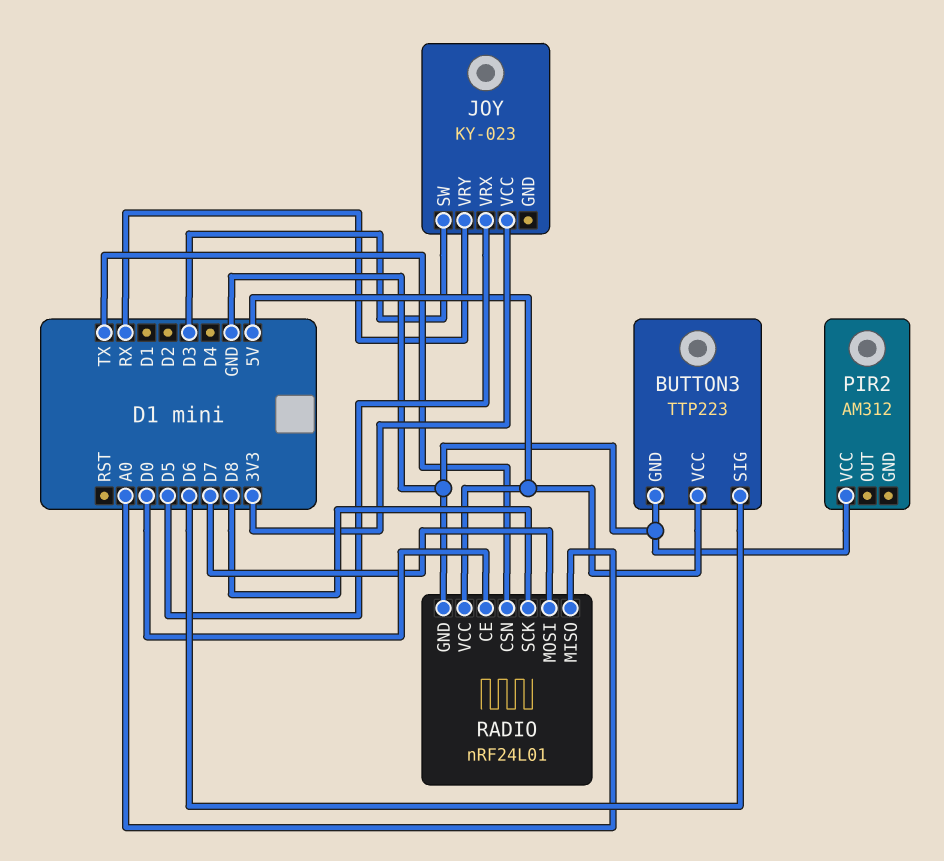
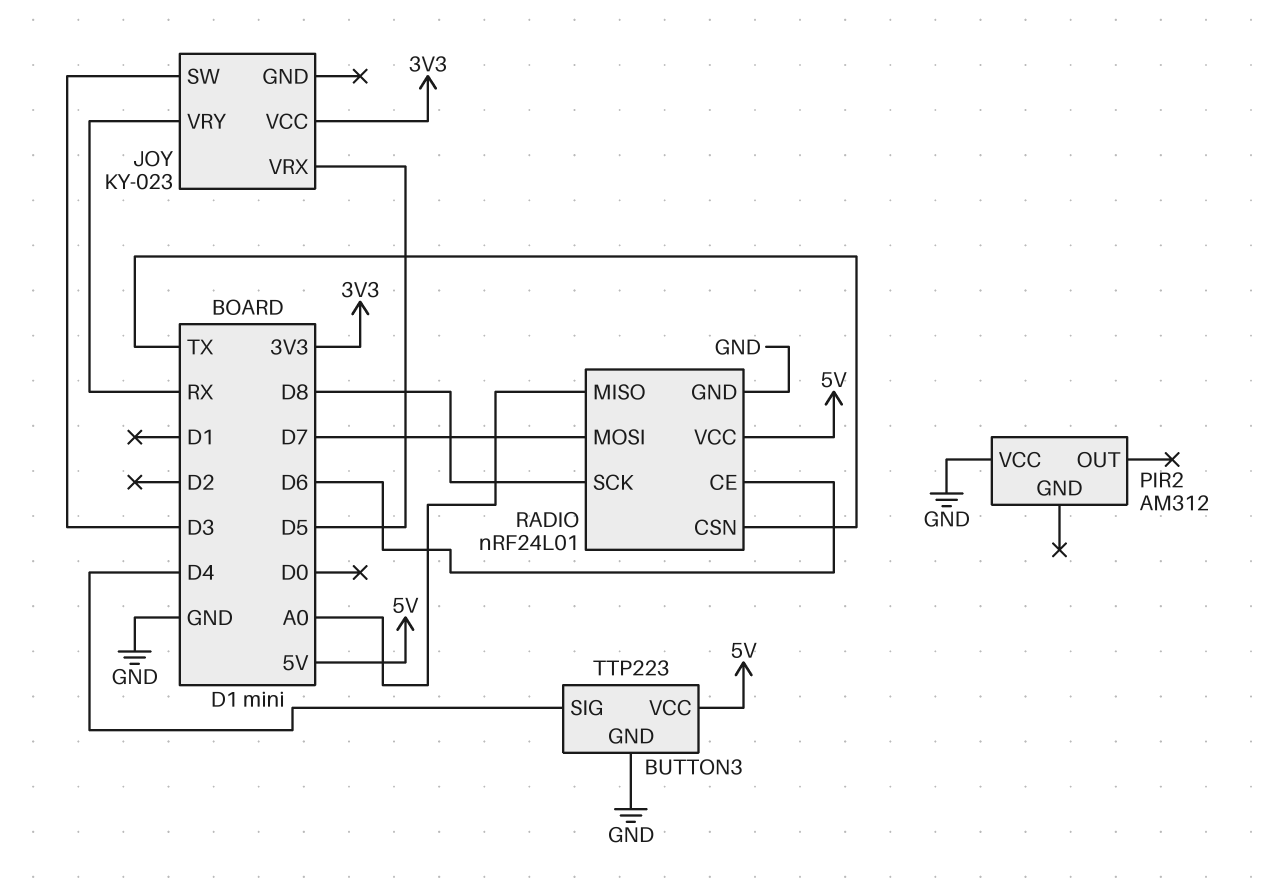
BUTTON3 pin SIG: D6 -> D4
RADIO pin CE: D0 -> D6

